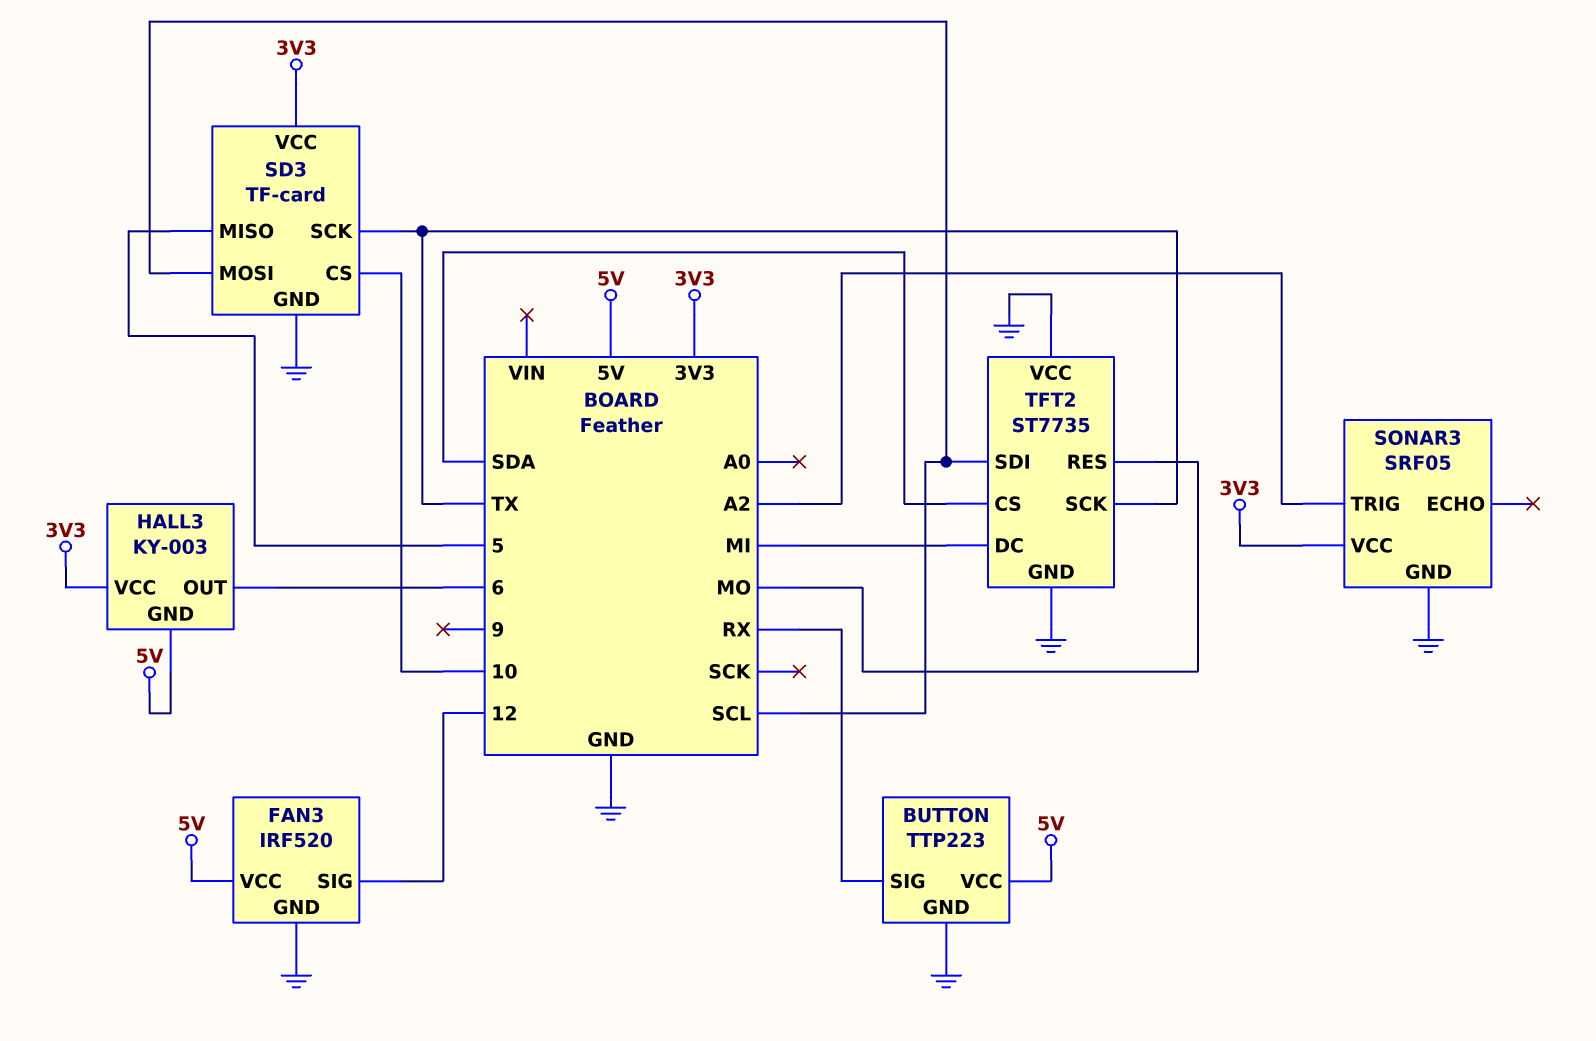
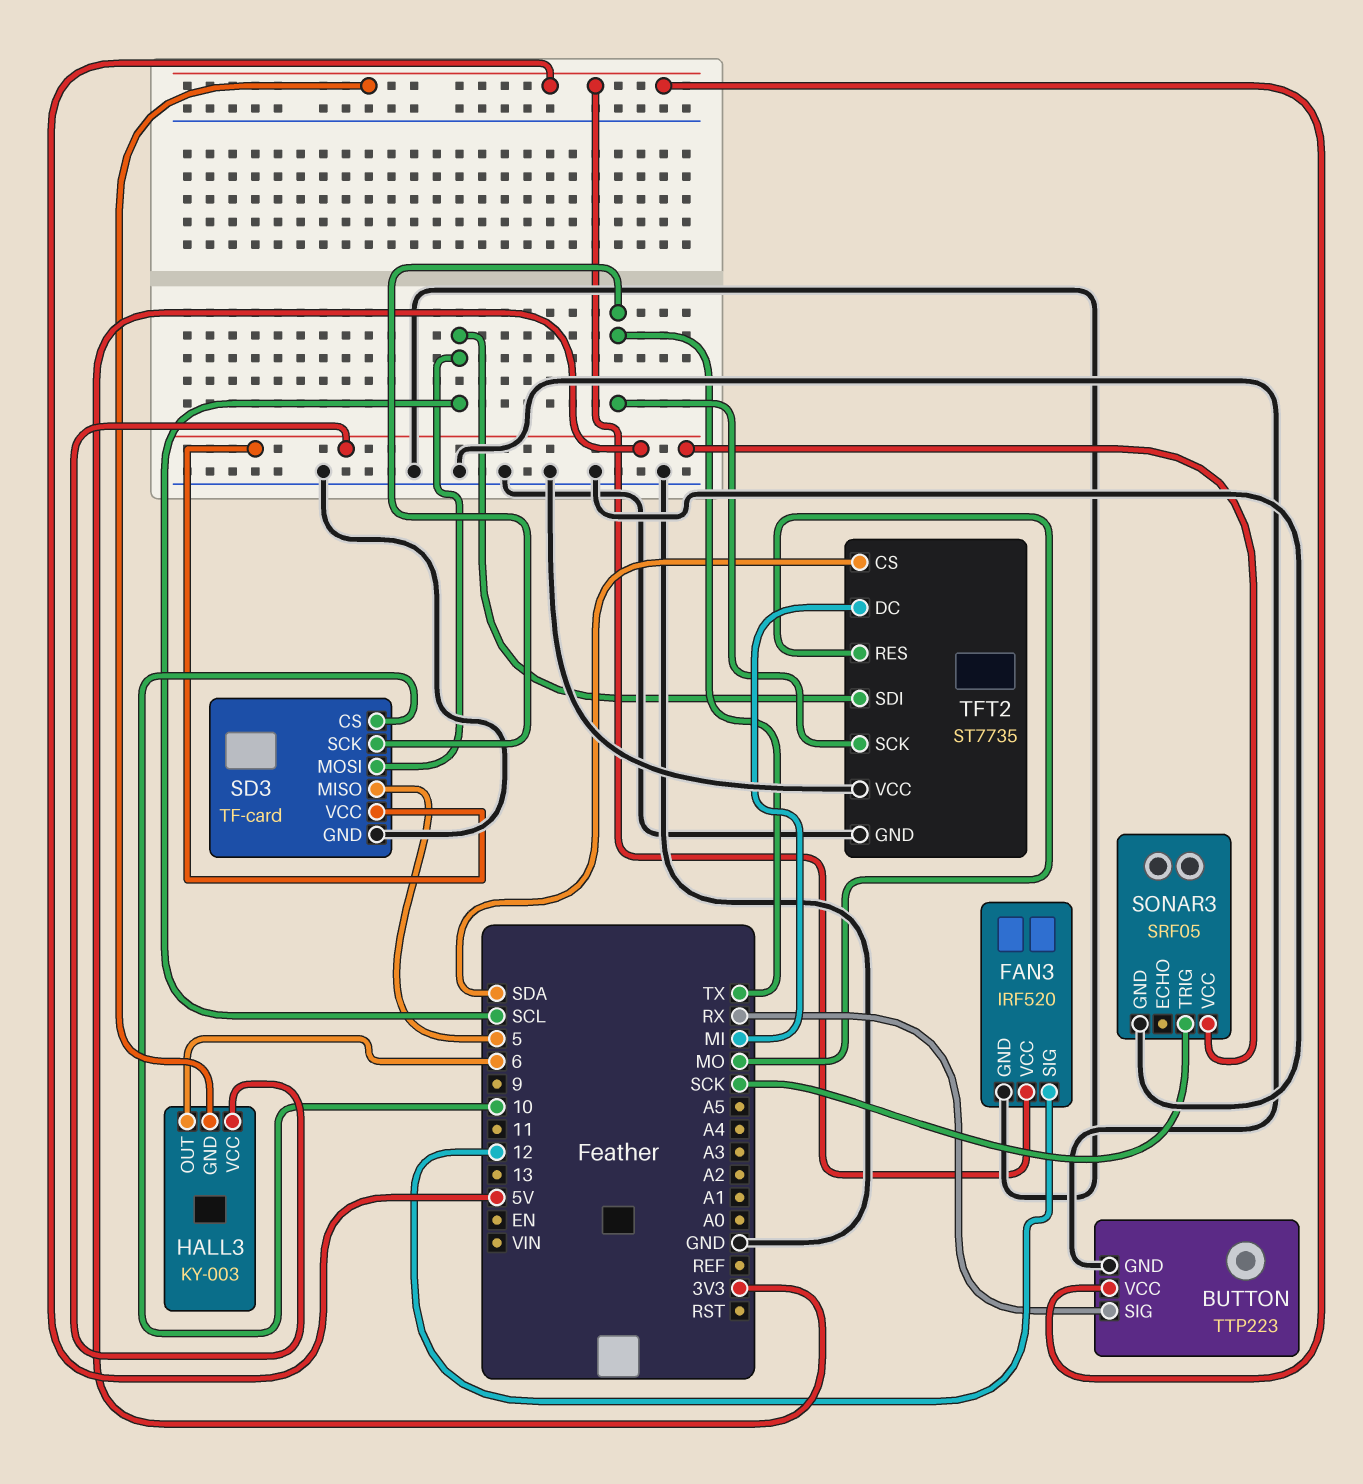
SONAR3 pin TRIG: A2 -> SCK

